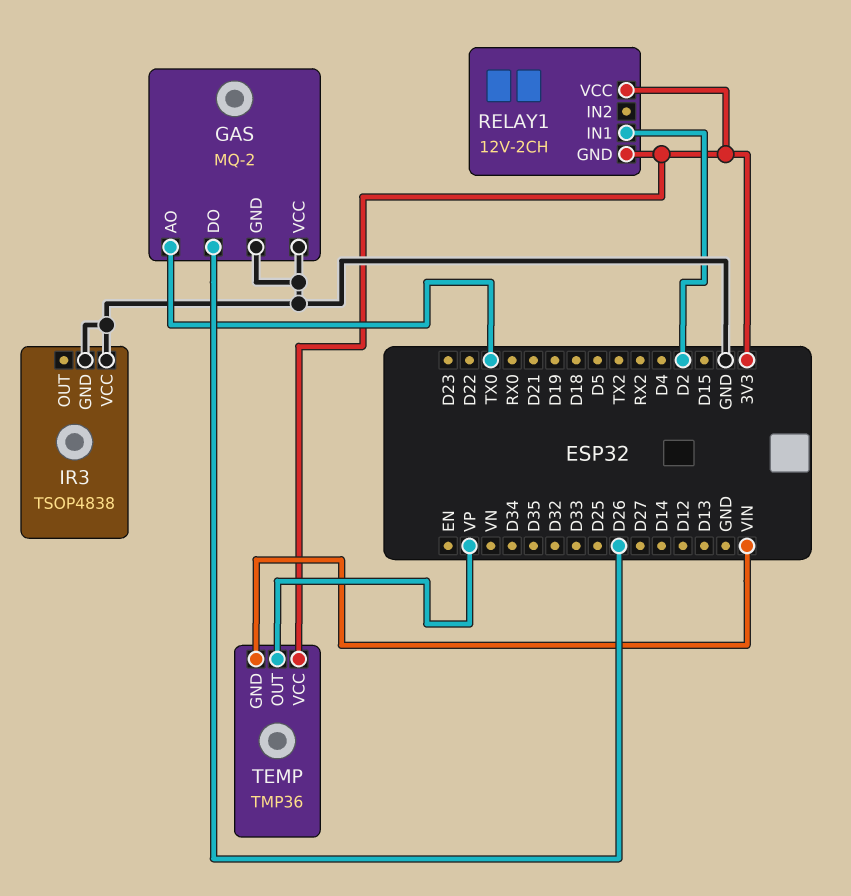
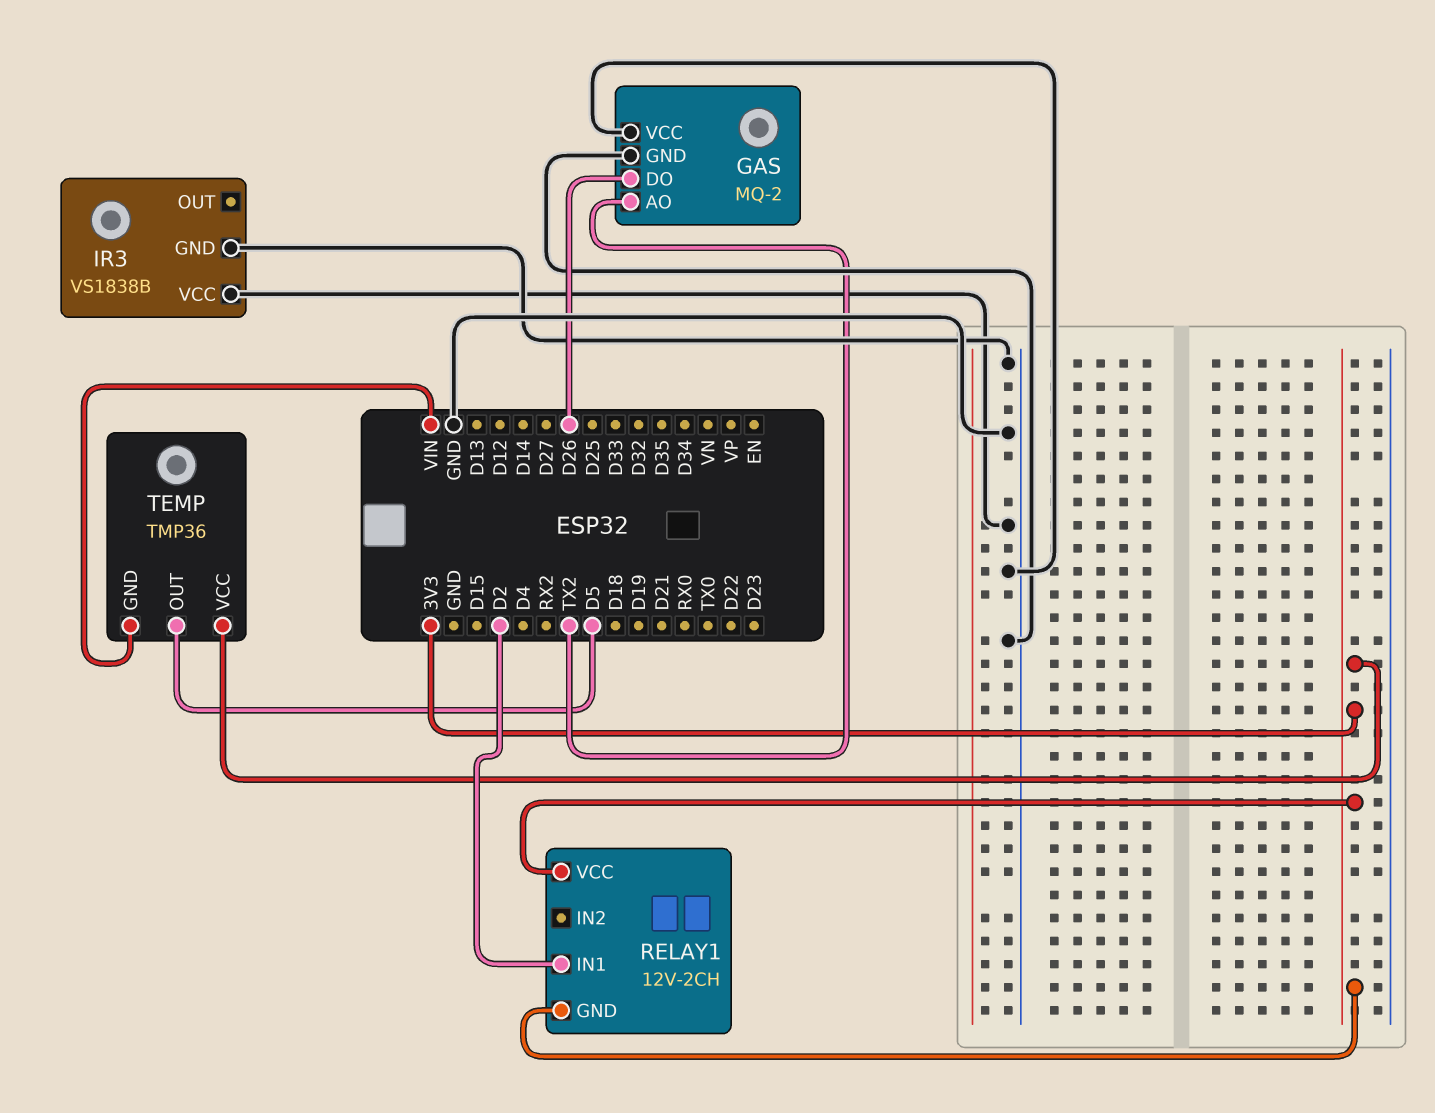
GAS pin AO: TX0 -> TX2
IR3: TSOP4838 -> VS1838B
TEMP pin OUT: VP -> D5

